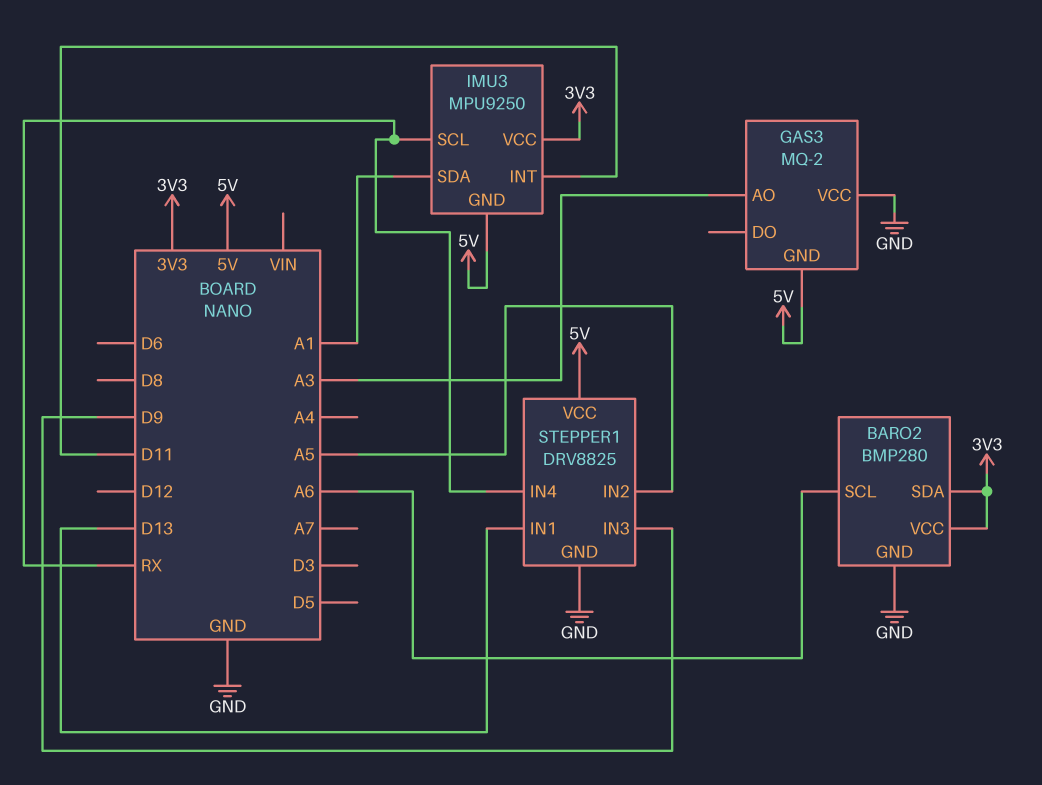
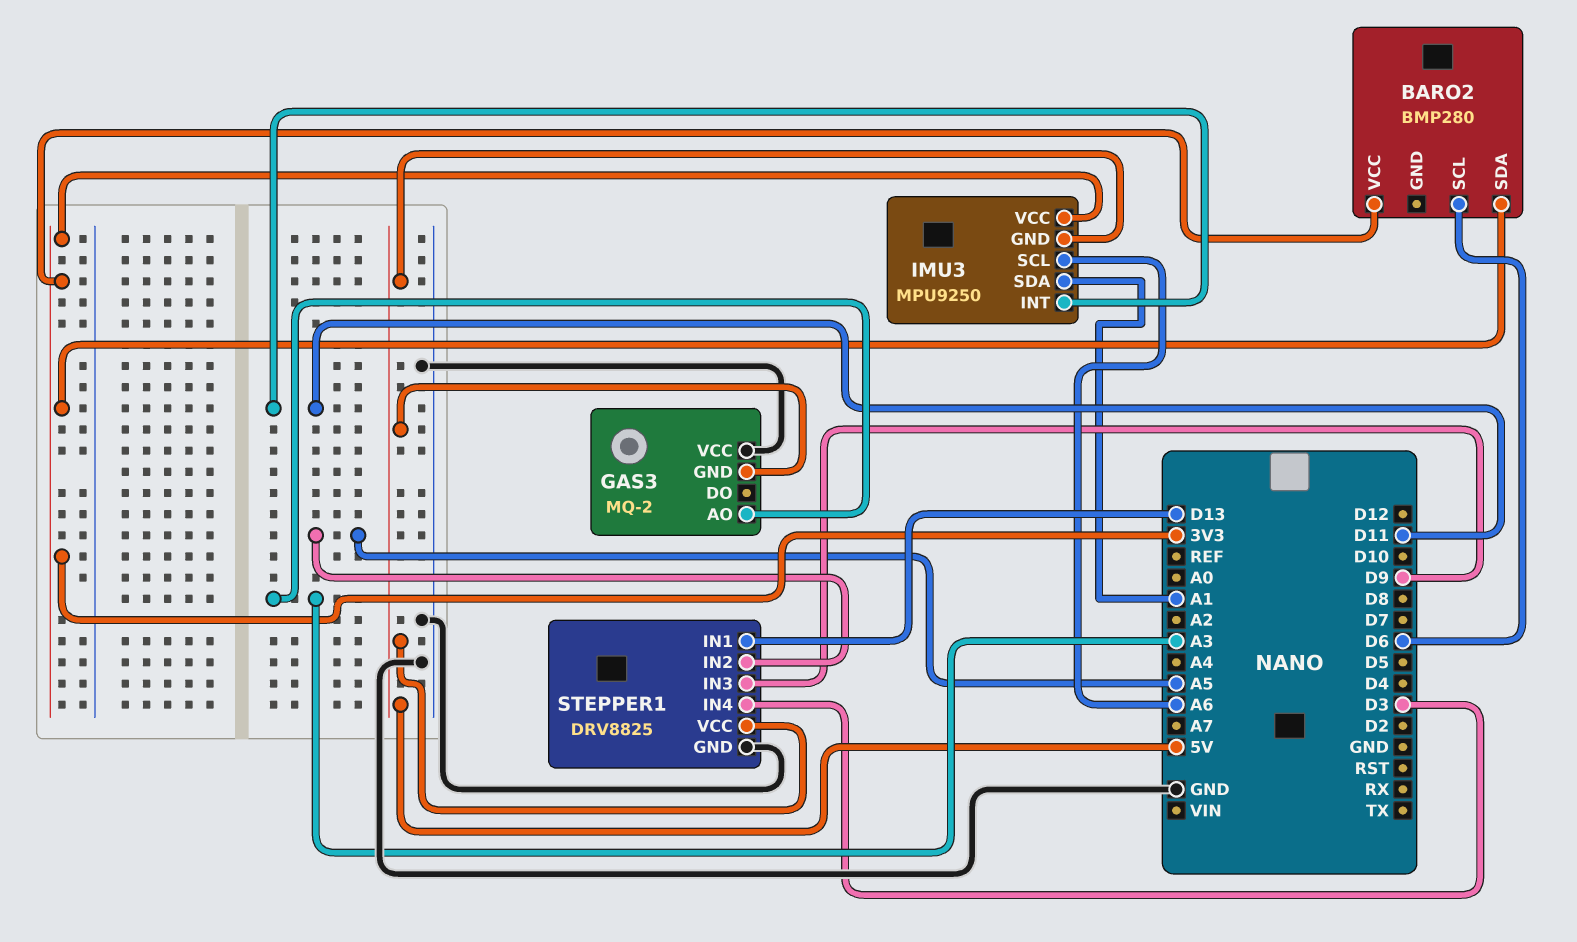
BARO2 pin GND: GND -> none
BARO2 pin SCL: A6 -> D6
IMU3 pin SCL: RX -> A6
STEPPER1 pin IN4: RX -> D3

